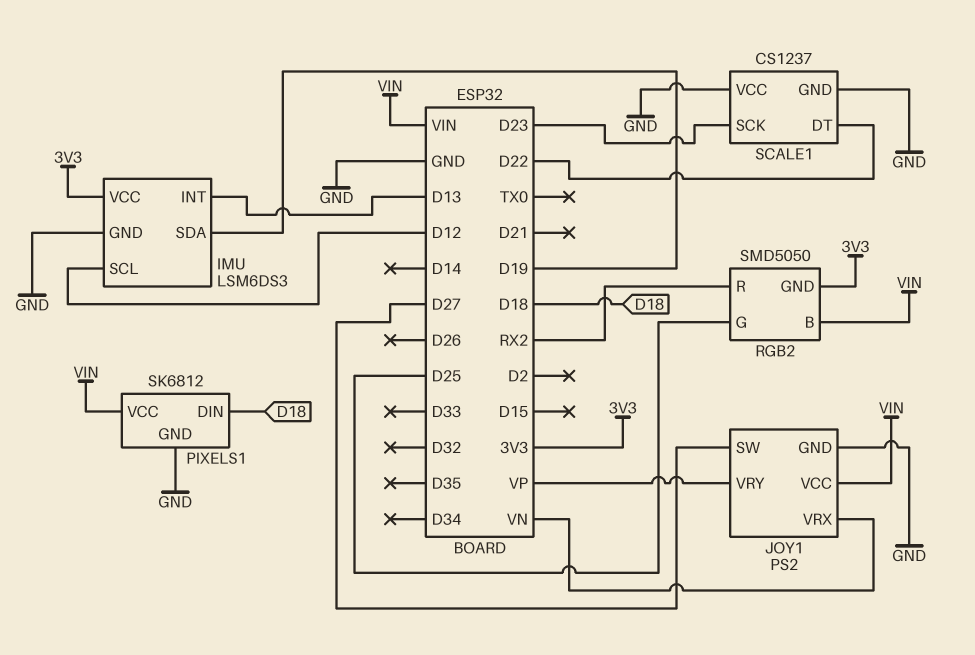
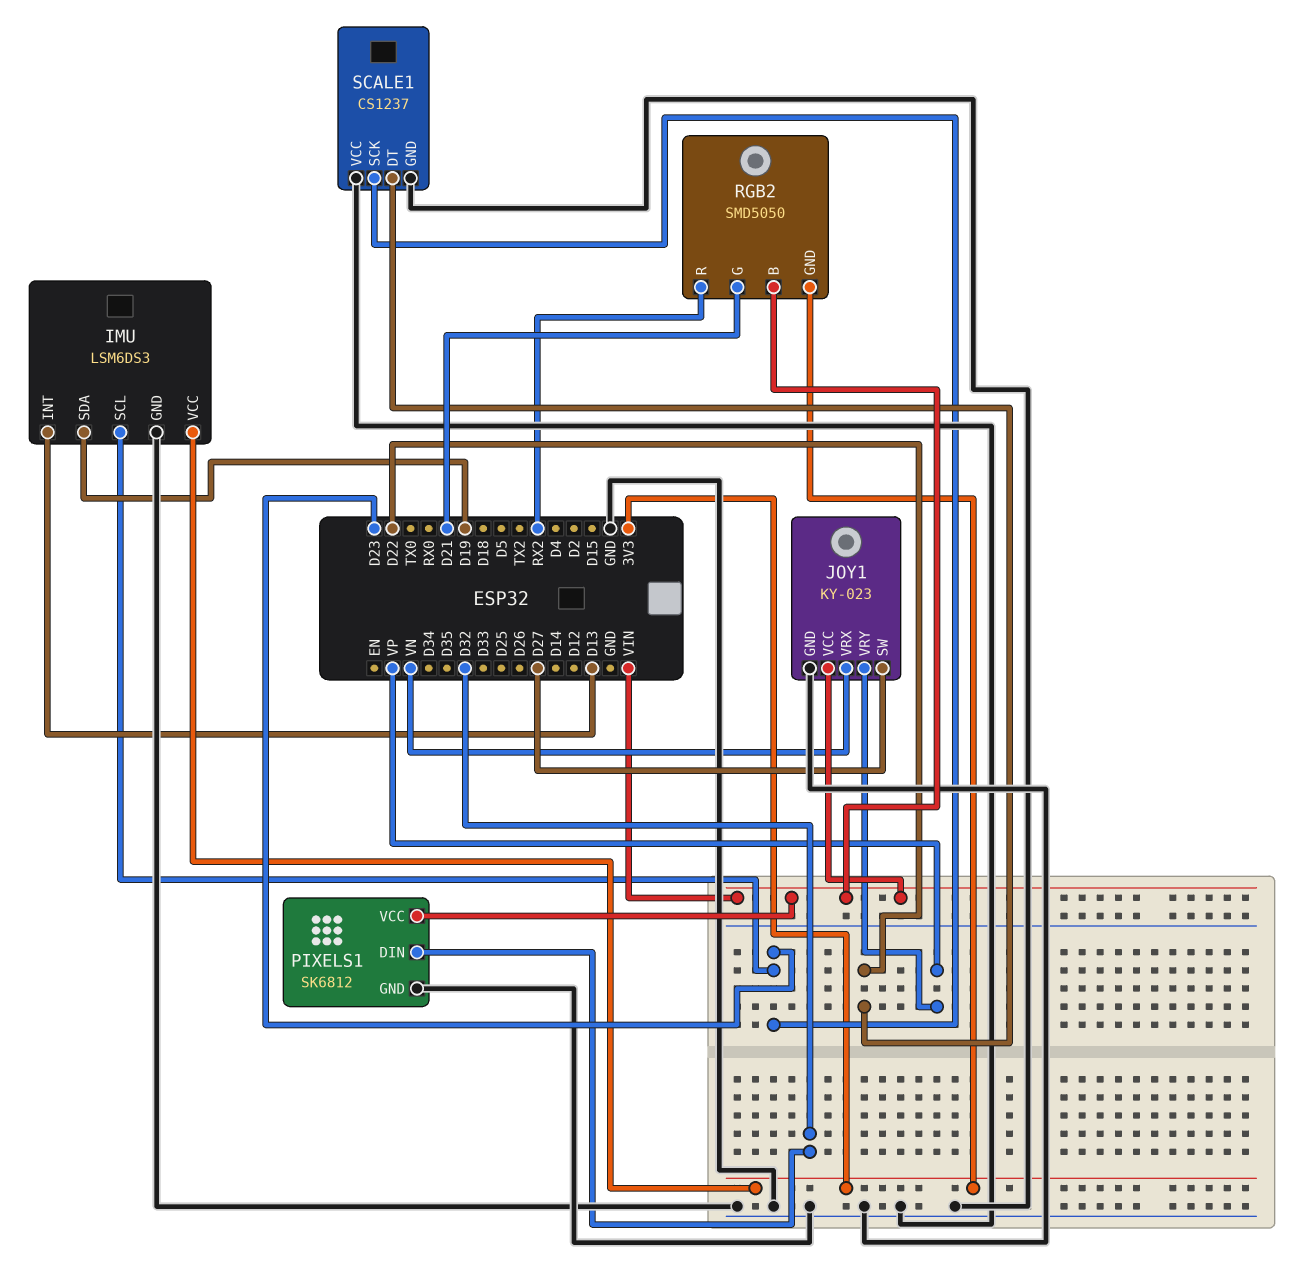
IMU pin SCL: D12 -> D23
JOY1: PS2 -> KY-023
PIXELS1 pin DIN: D18 -> D32
RGB2 pin G: D25 -> D21

